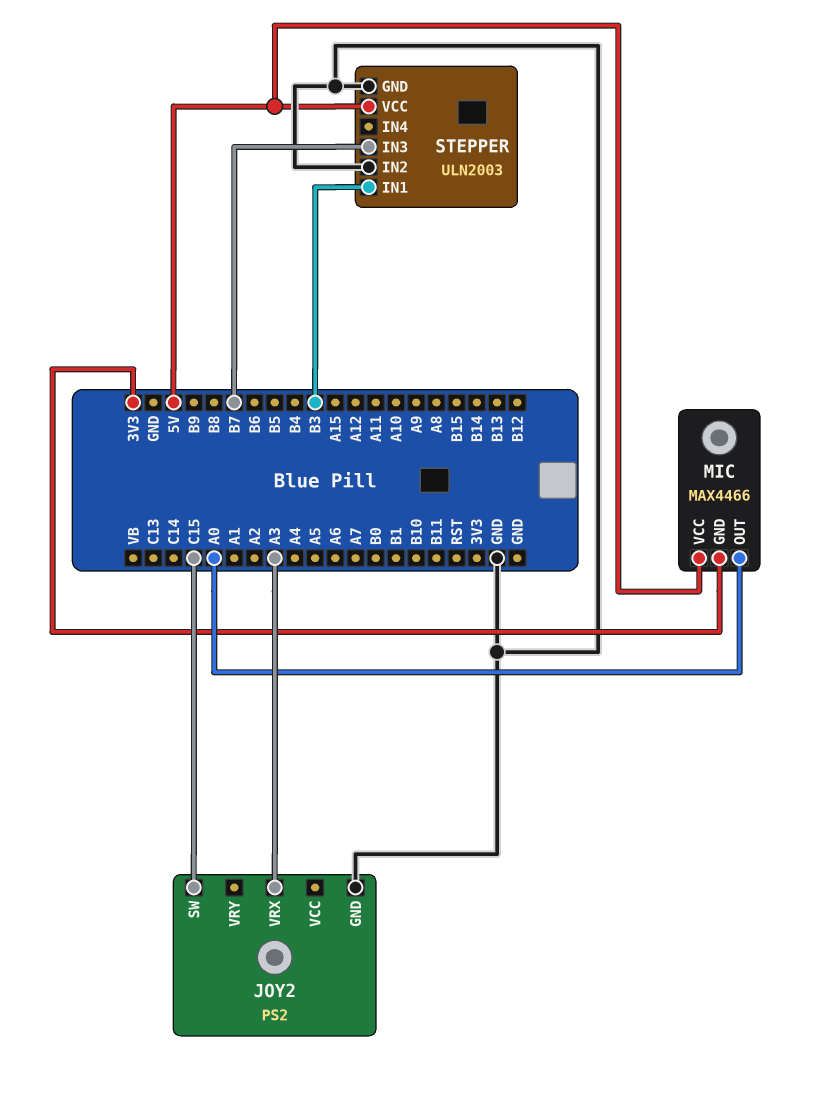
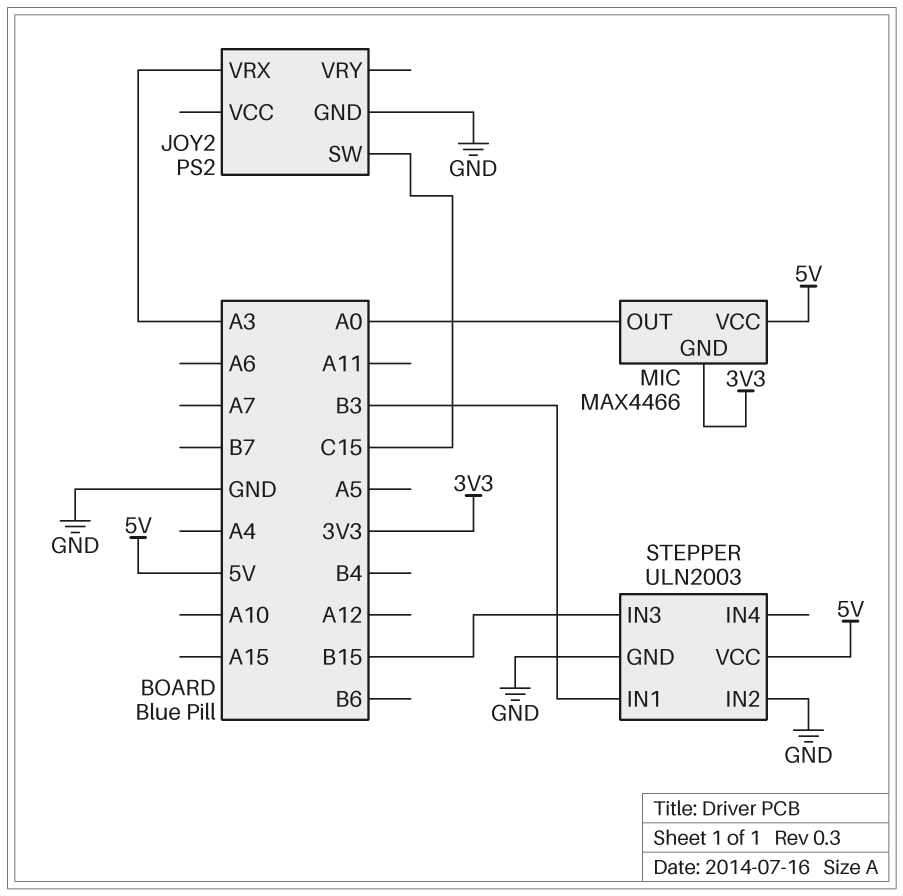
STEPPER pin IN3: B7 -> B15

